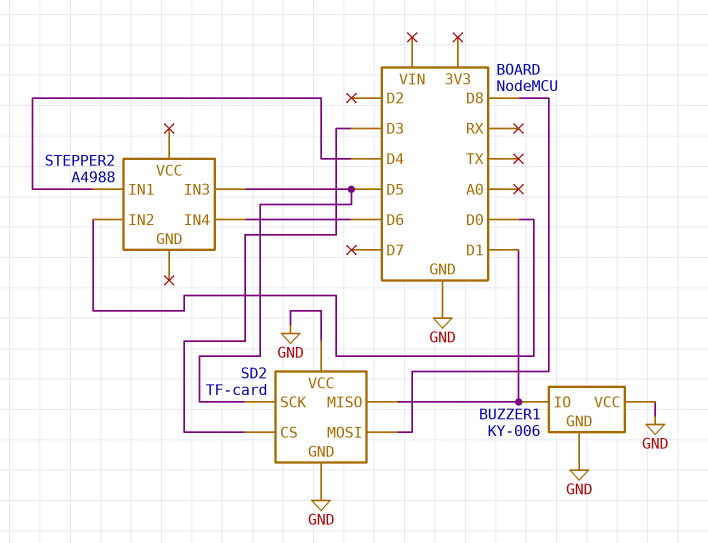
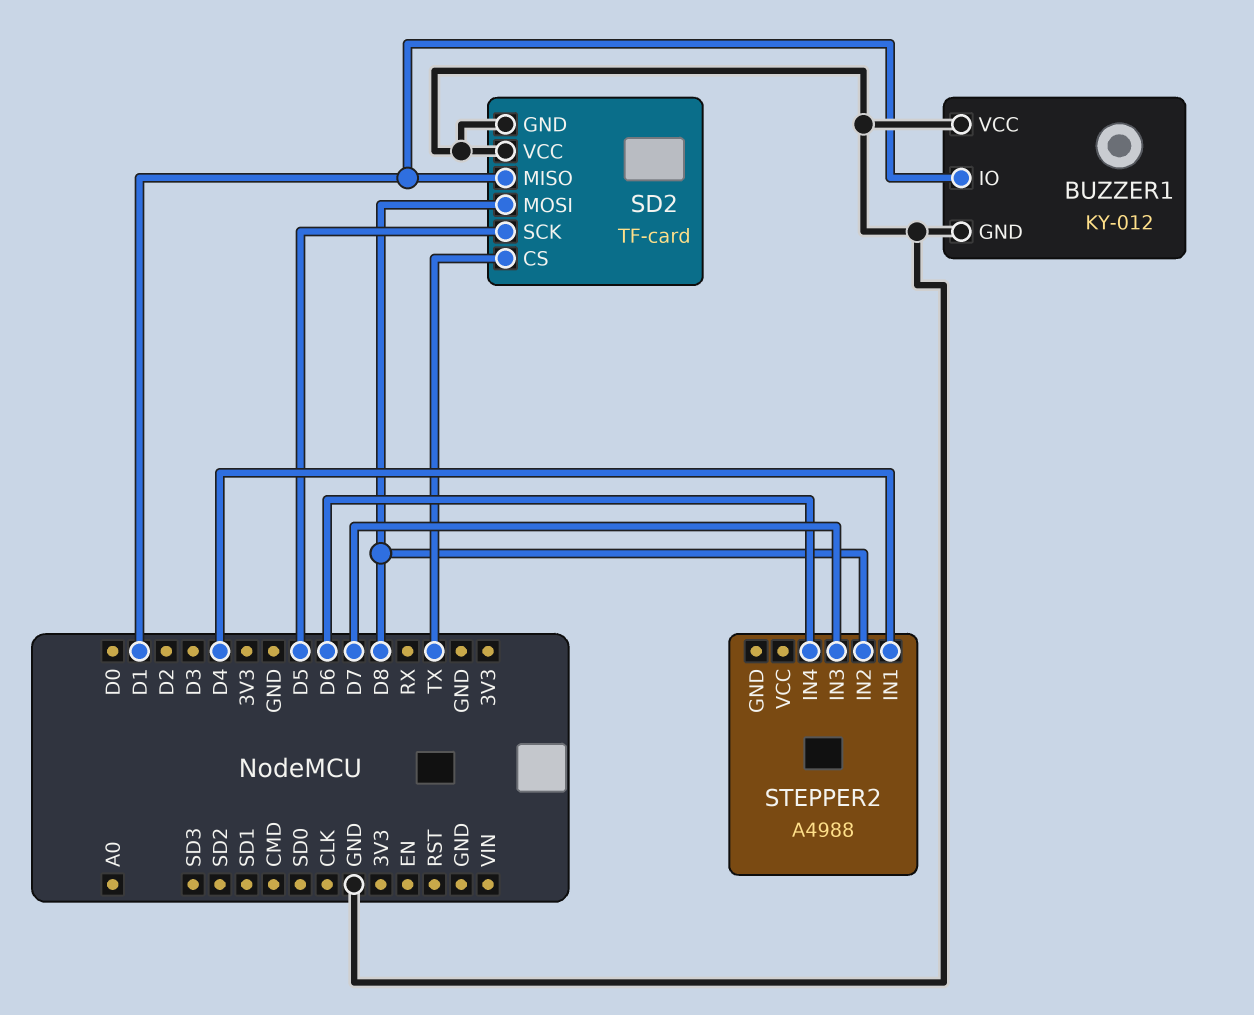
BUZZER1: KY-006 -> KY-012
SD2 pin CS: D3 -> TX
STEPPER2 pin IN2: D0 -> D8
STEPPER2 pin IN3: D5 -> D7

